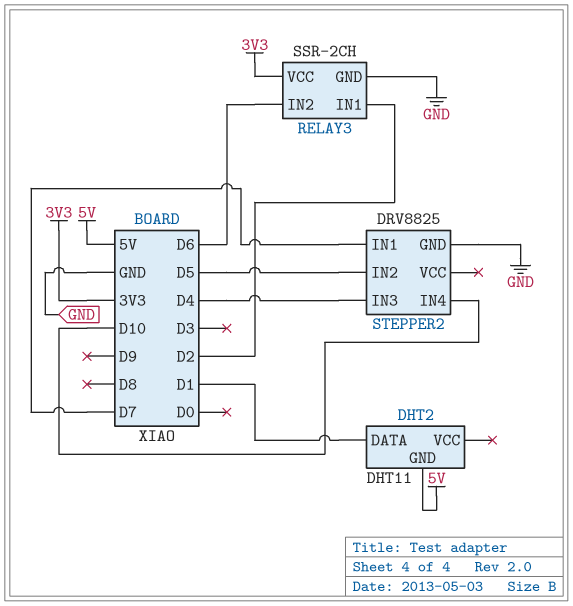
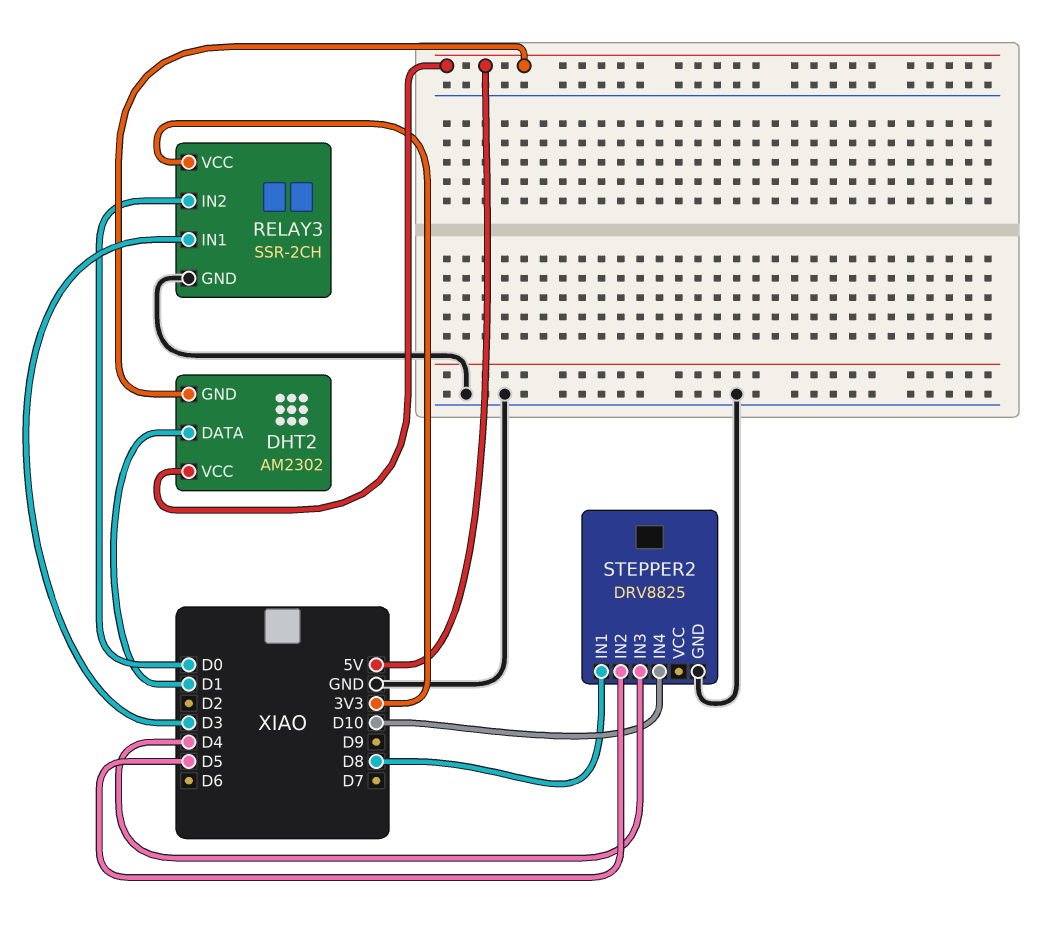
DHT2: DHT11 -> AM2302
DHT2 pin VCC: none -> 5V
RELAY3 pin IN1: D2 -> D3
RELAY3 pin IN2: D6 -> D0
STEPPER2 pin IN1: D7 -> D8

